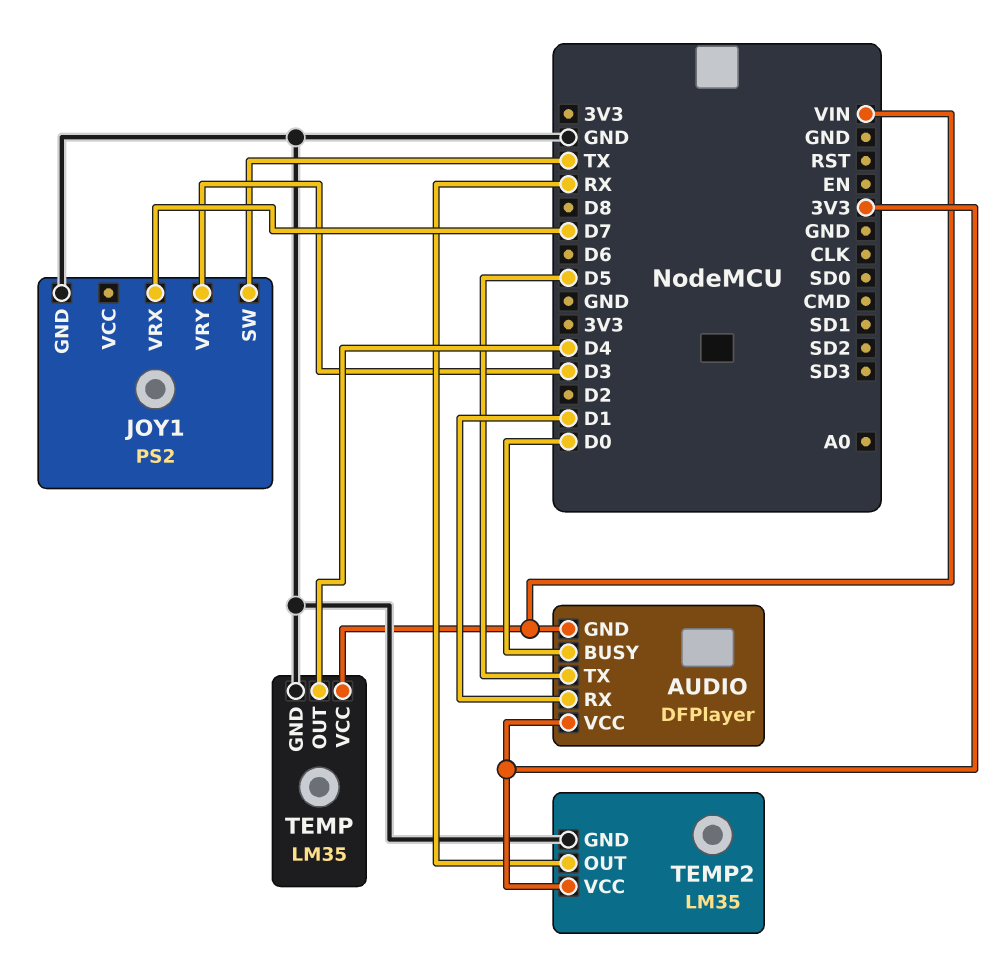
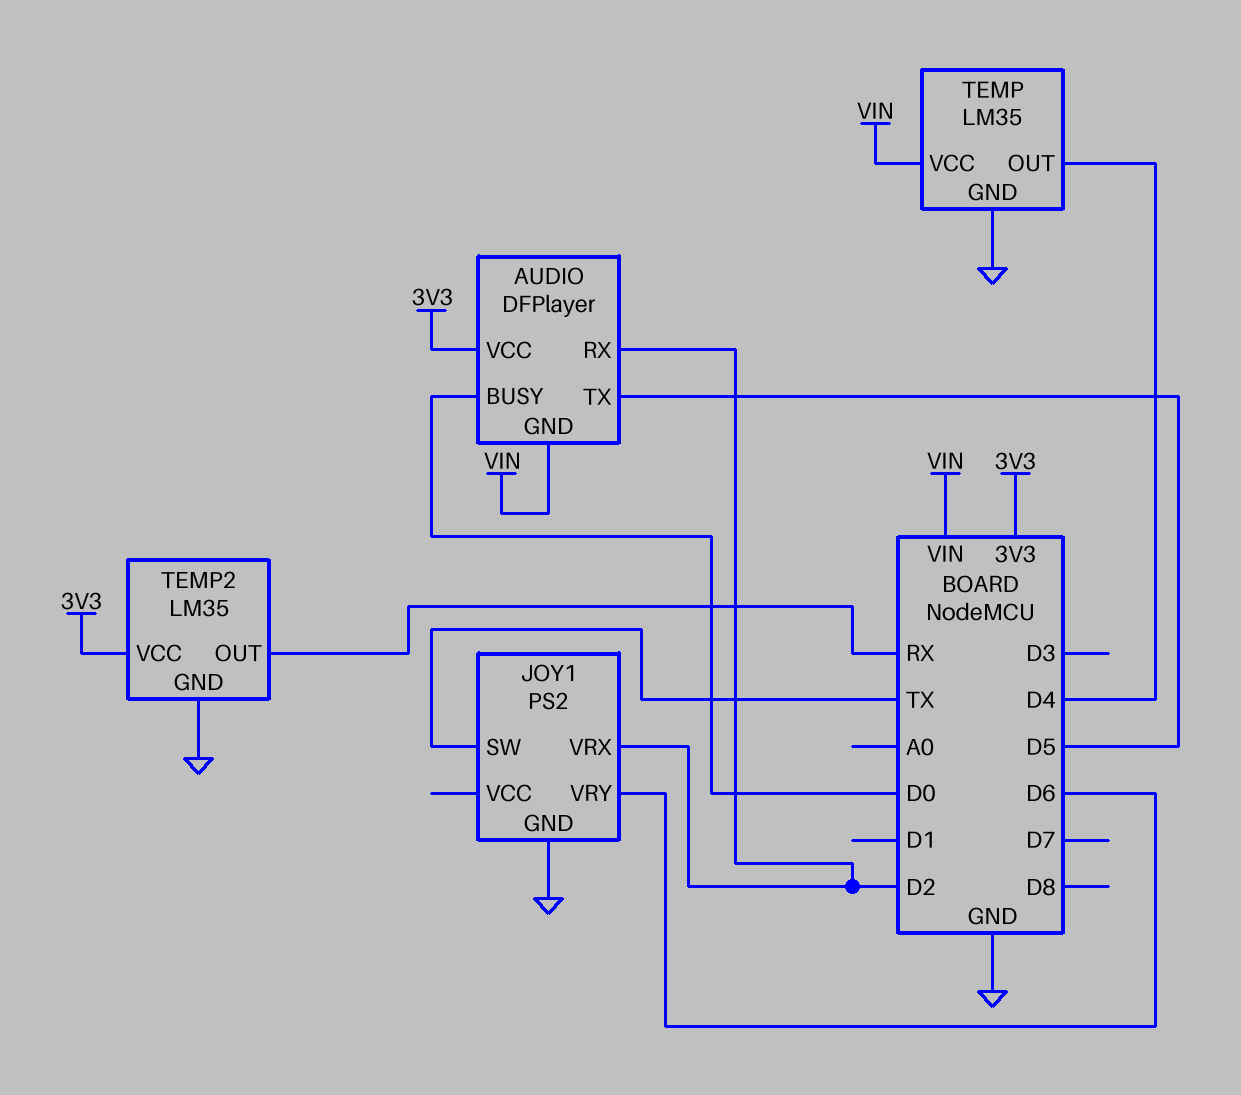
AUDIO pin RX: D1 -> D2
JOY1 pin VRX: D7 -> D2
JOY1 pin VRY: D3 -> D6

